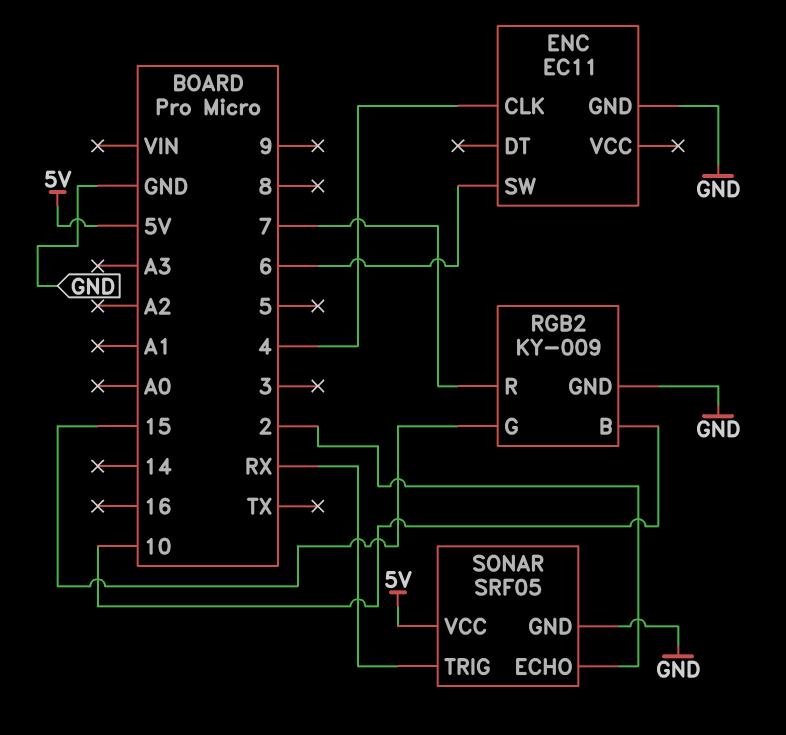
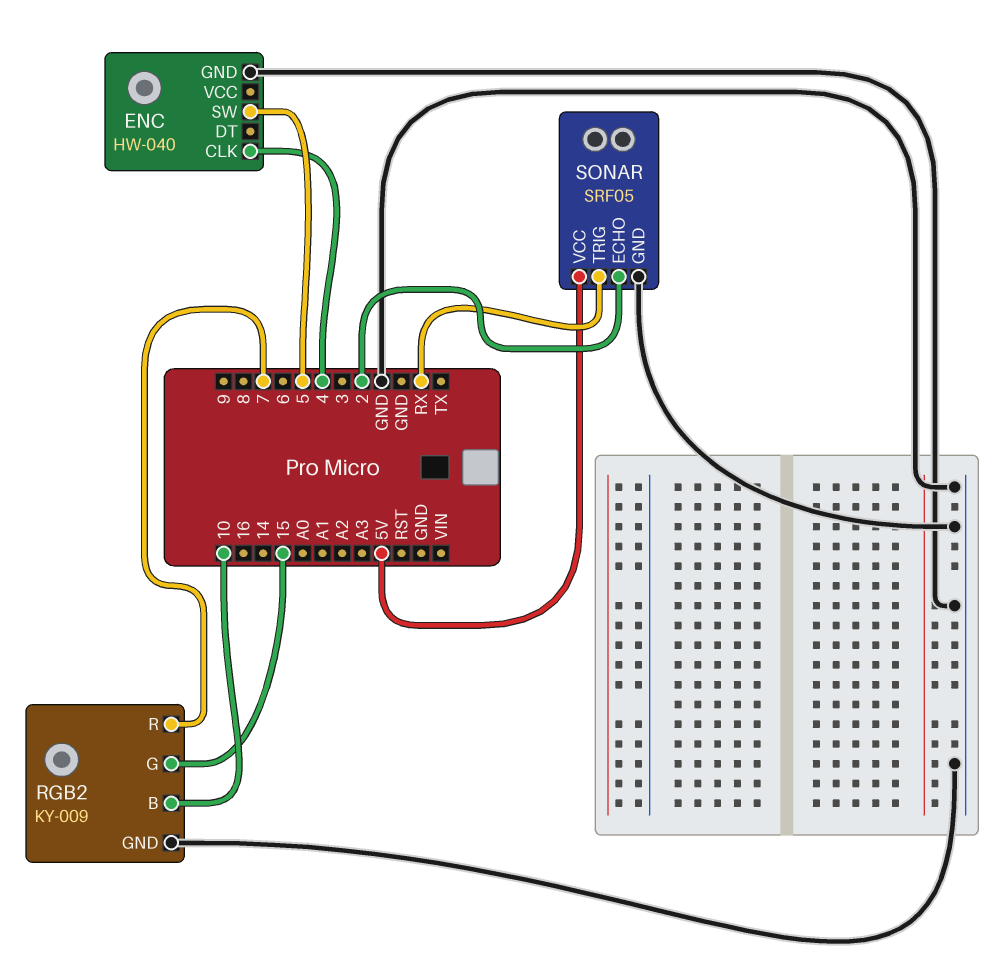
ENC: EC11 -> HW-040
ENC pin SW: 6 -> 5

